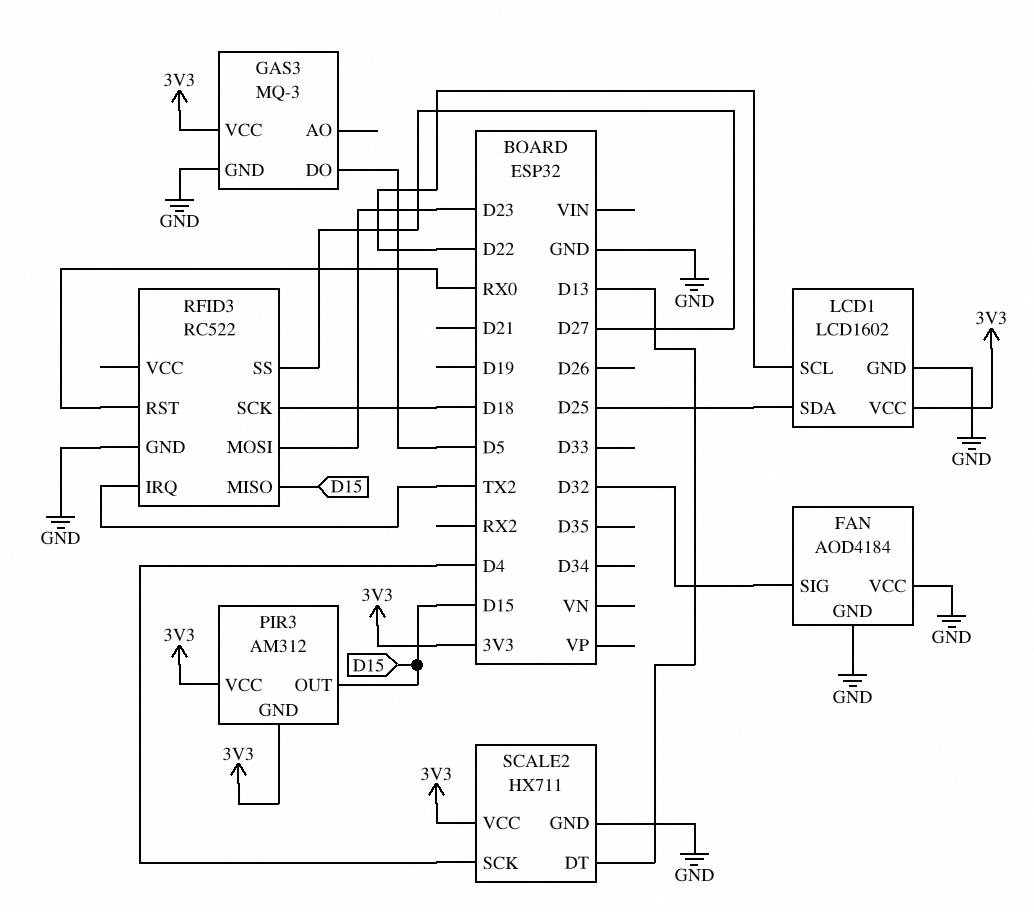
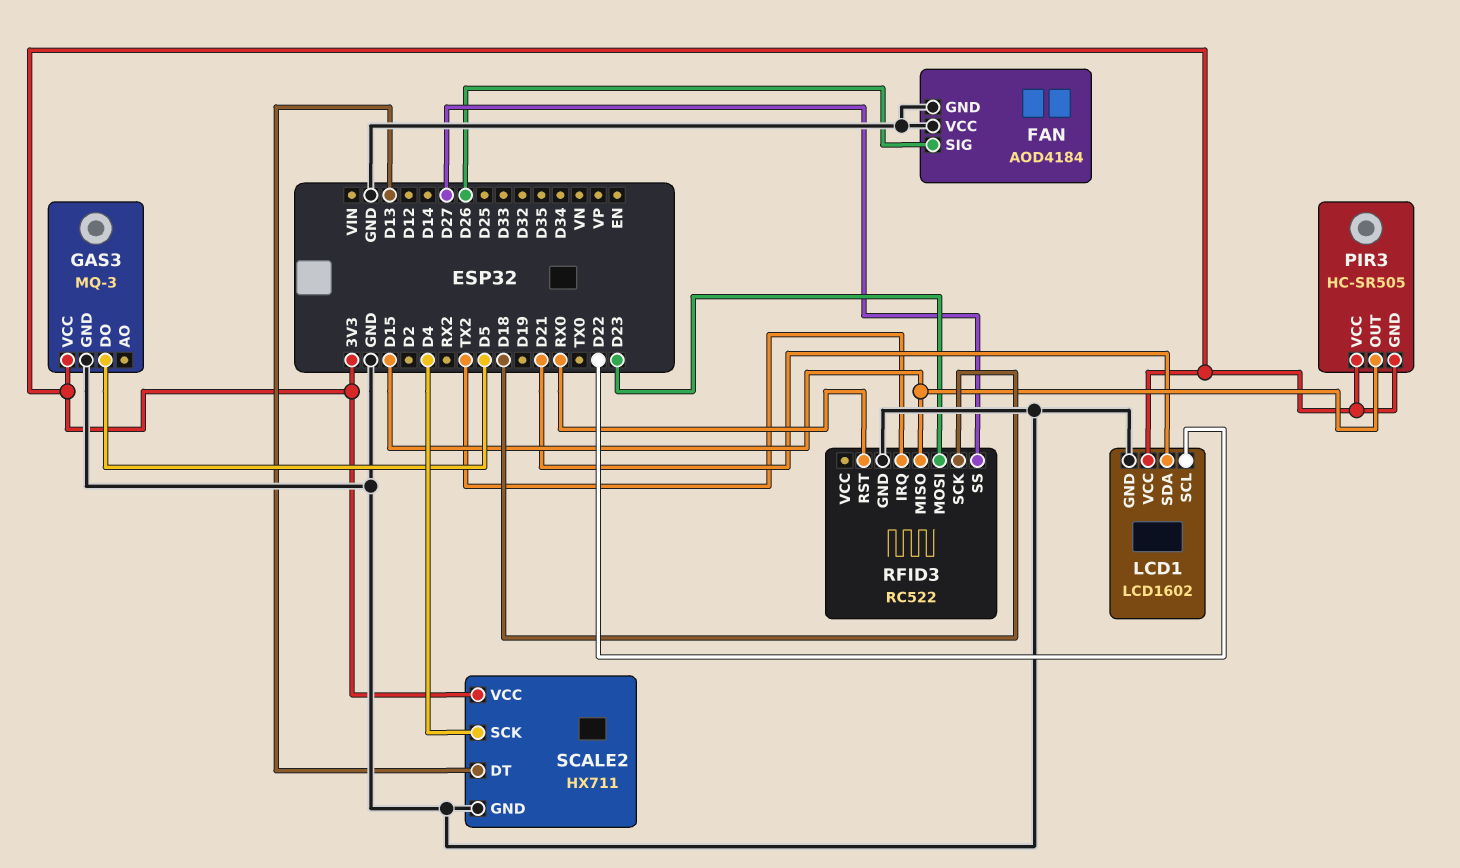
FAN pin SIG: D32 -> D26
LCD1 pin SDA: D25 -> D21
PIR3: AM312 -> HC-SR505

